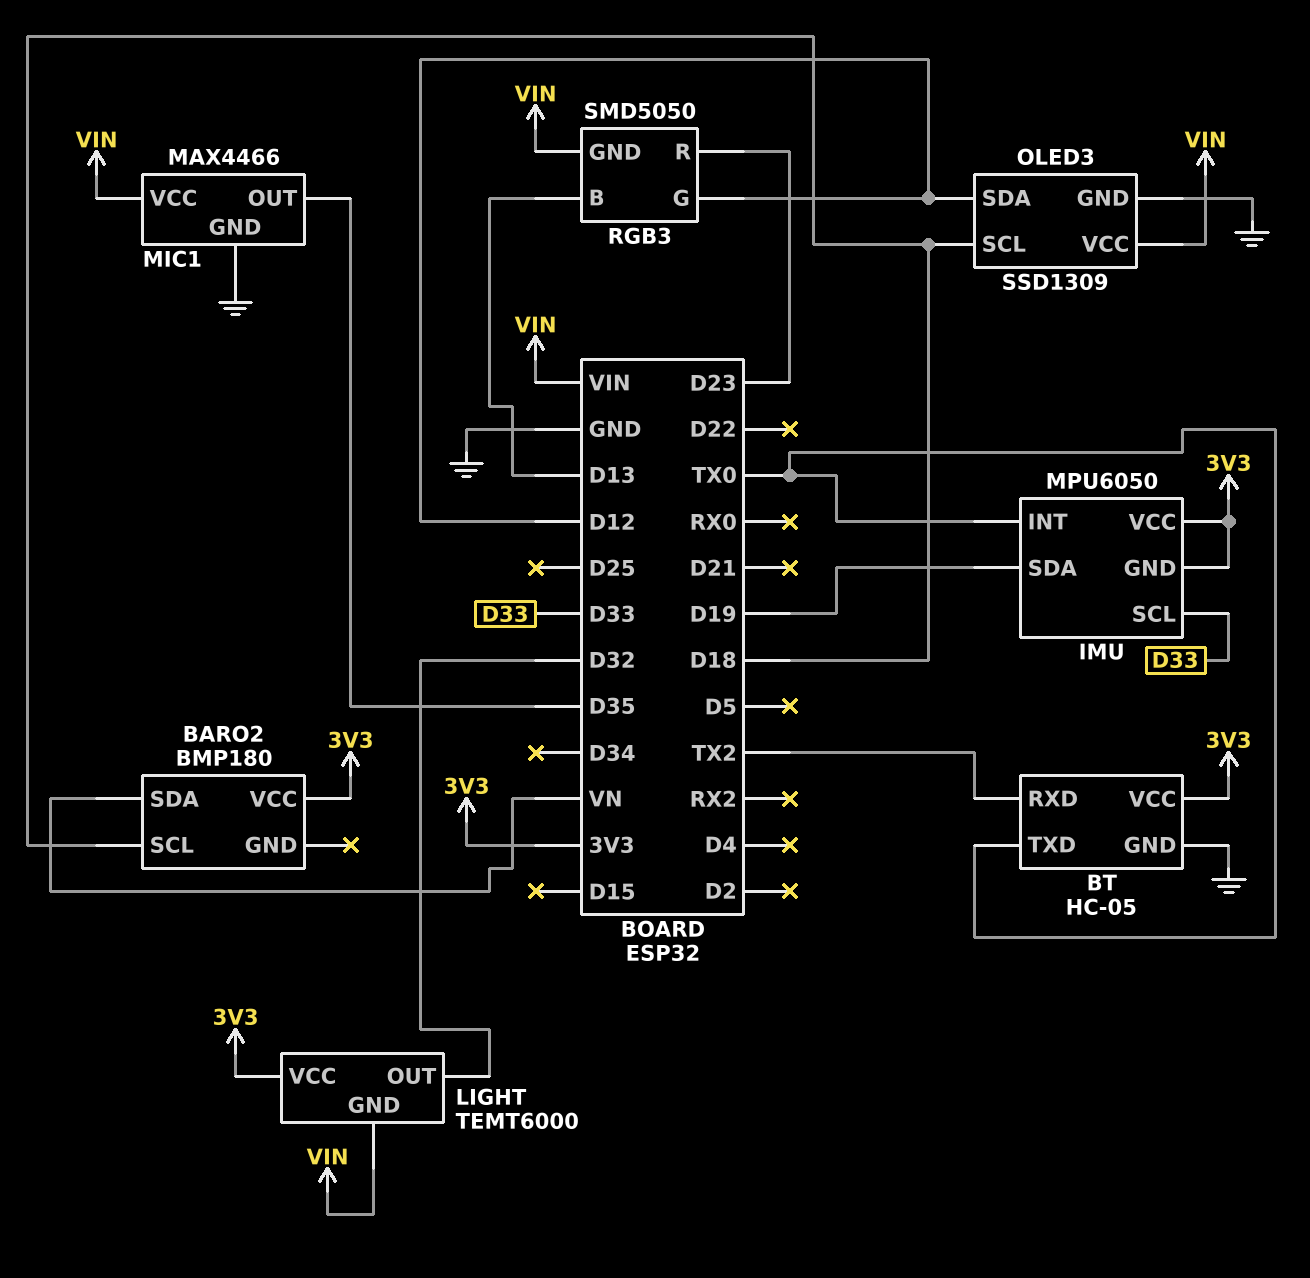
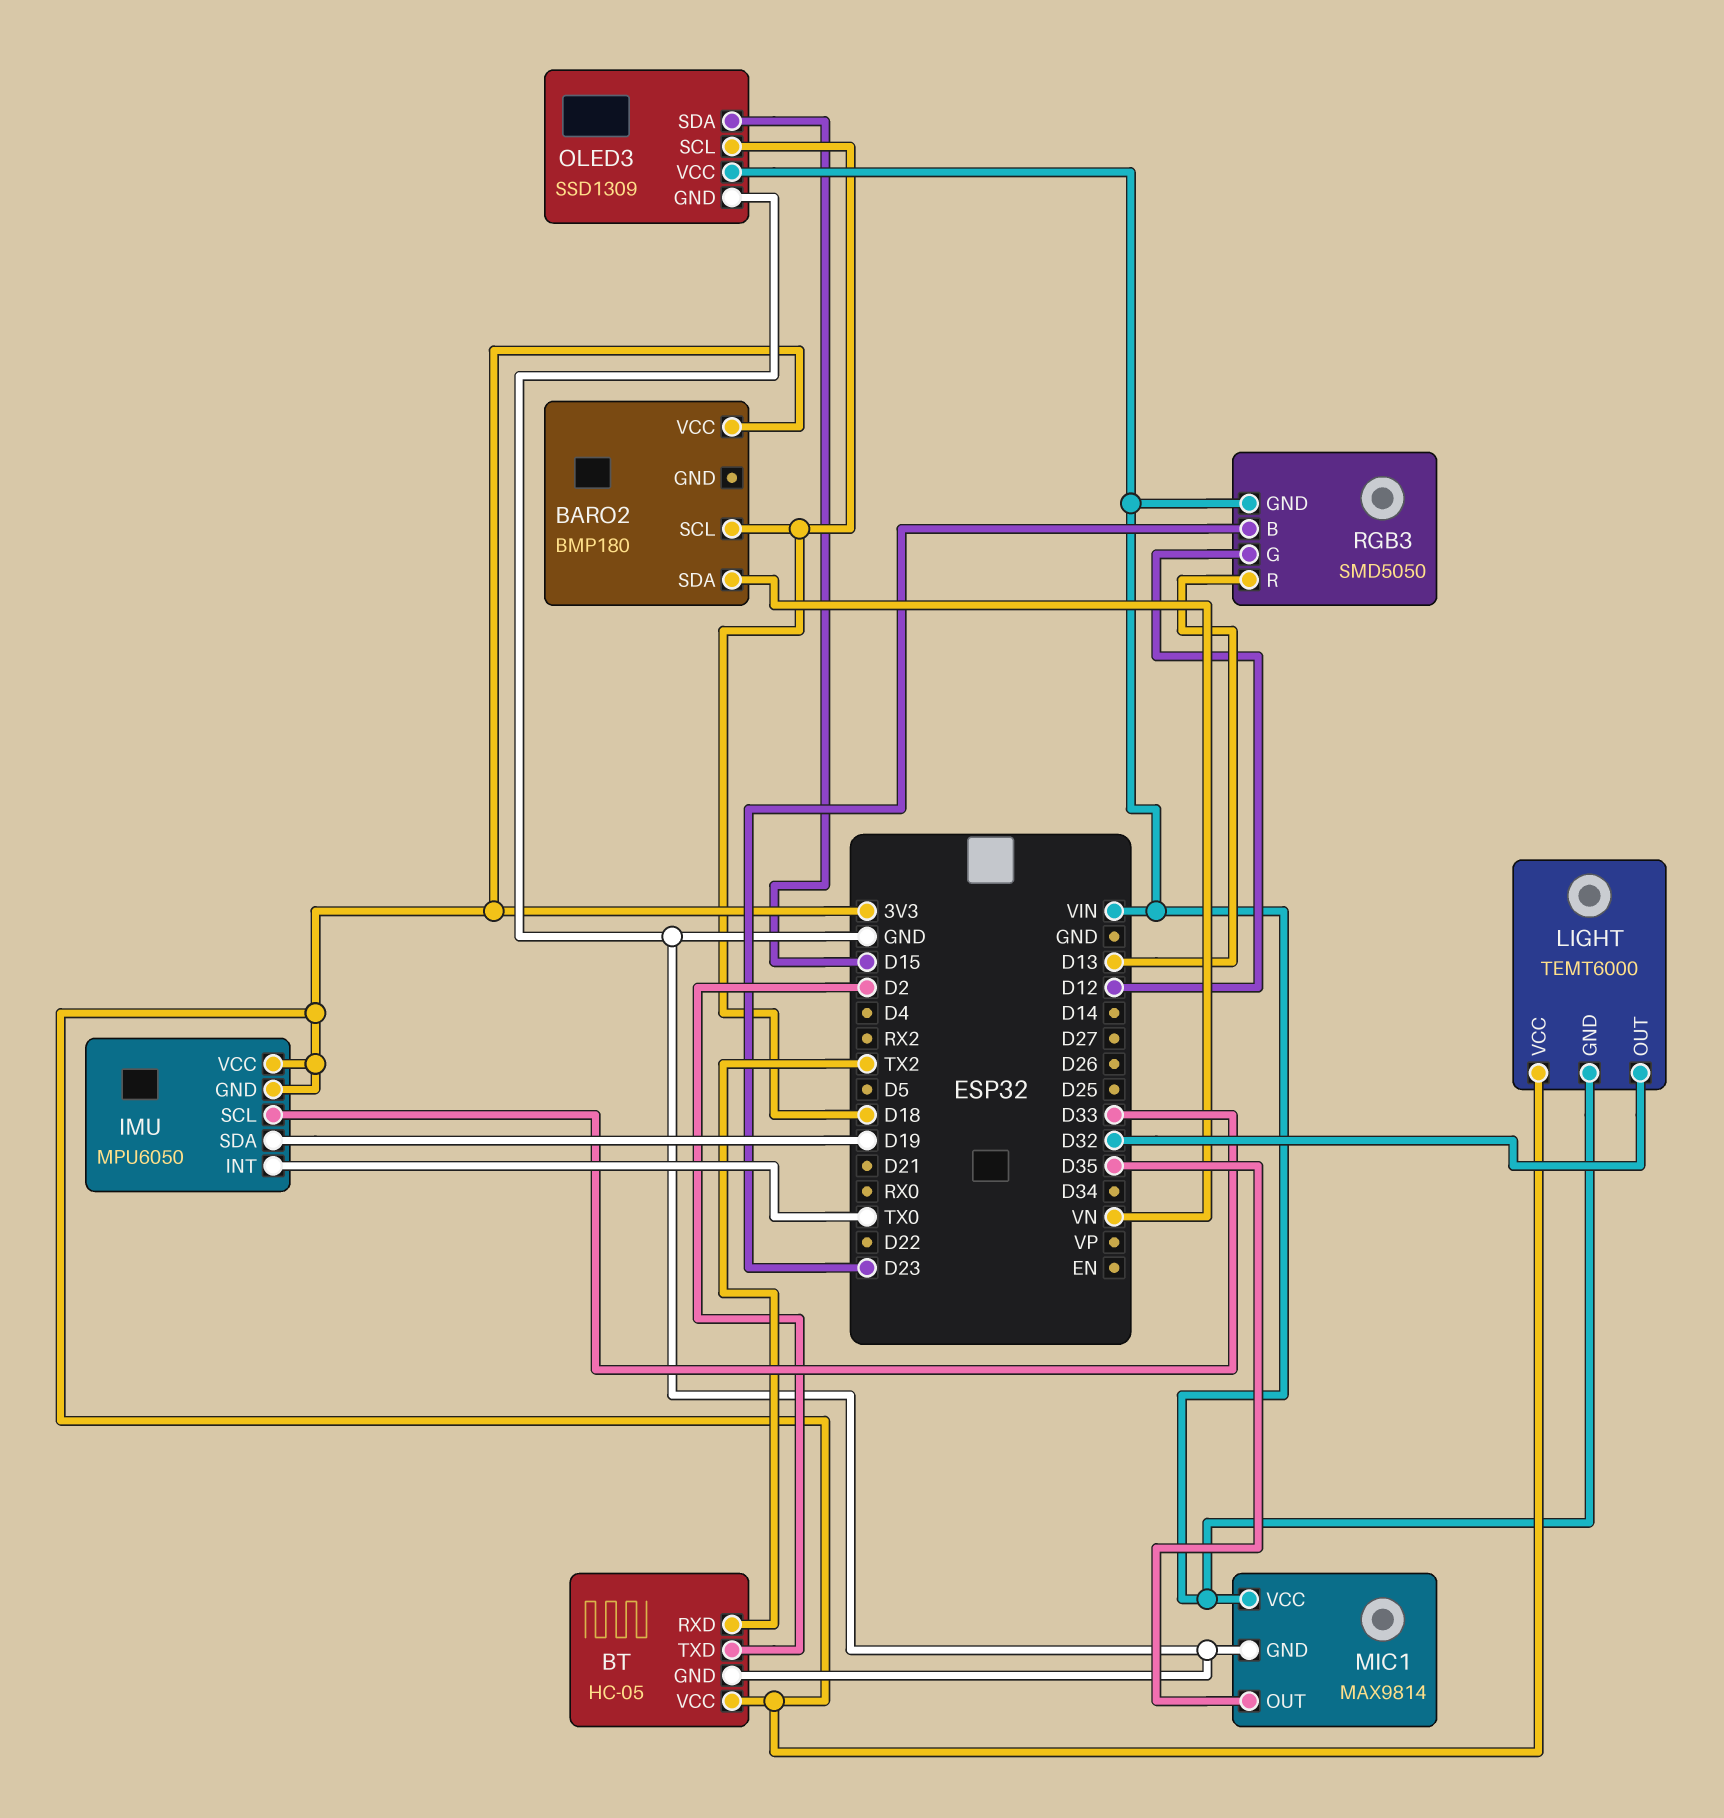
BT pin TXD: TX0 -> D2
MIC1: MAX4466 -> MAX9814
OLED3 pin SDA: D12 -> D15
RGB3 pin B: D13 -> D23
RGB3 pin R: D23 -> D13

